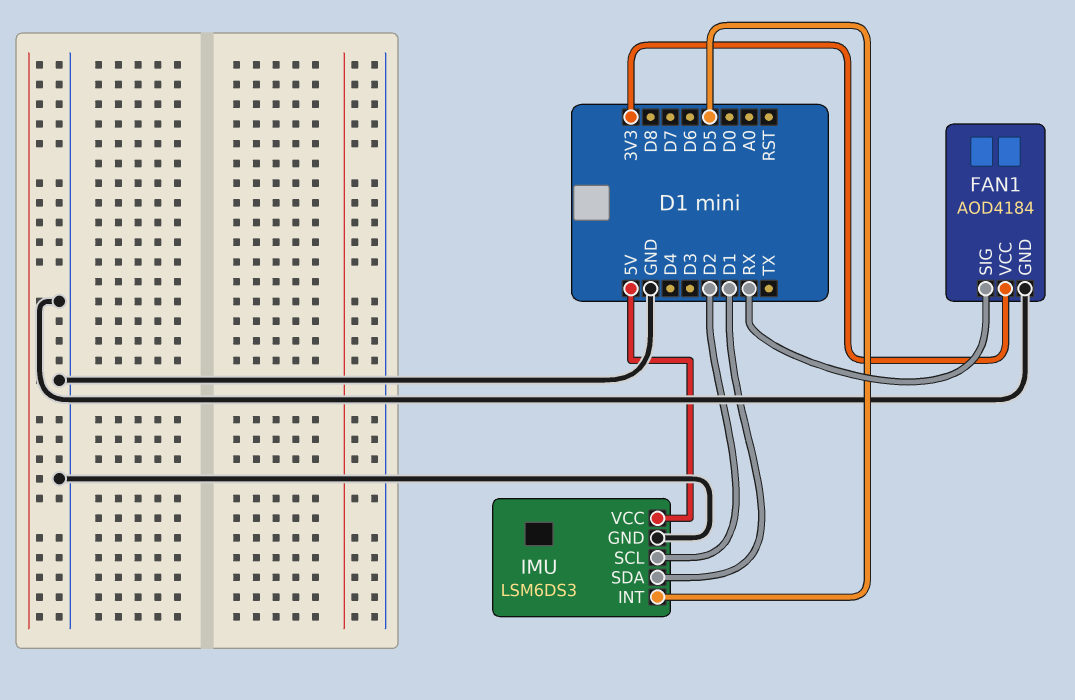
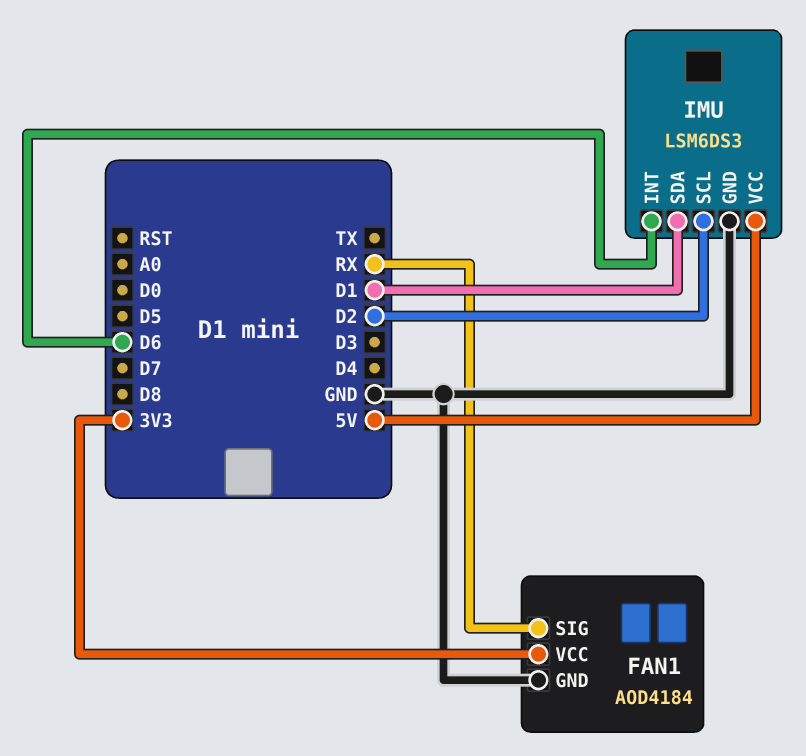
IMU pin INT: D5 -> D6

